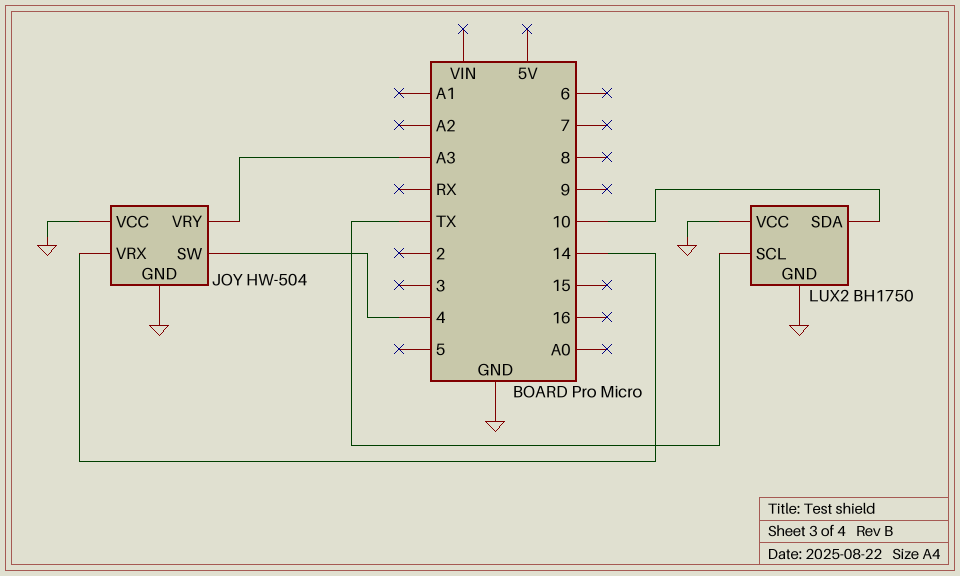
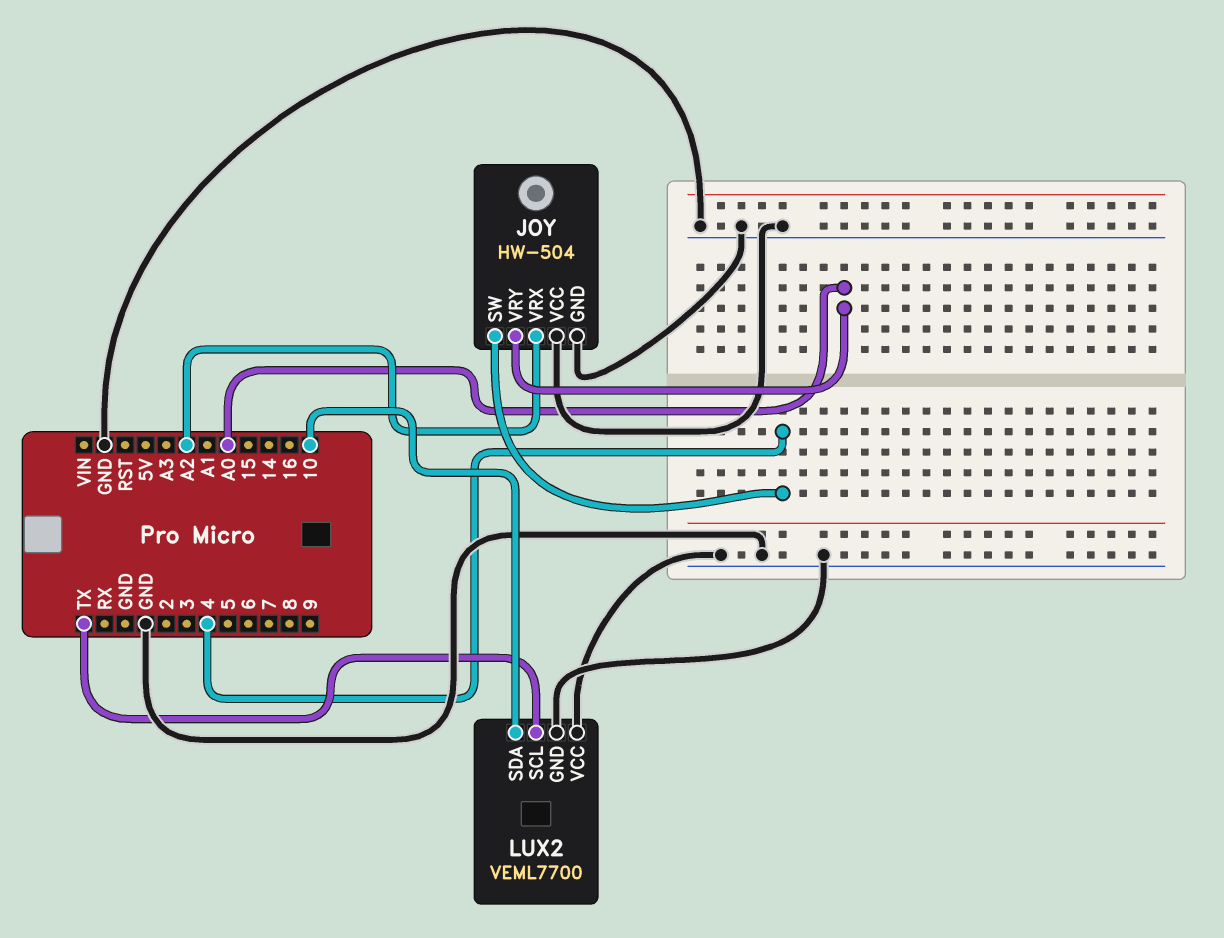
JOY pin VRX: 14 -> A2
JOY pin VRY: A3 -> A0
LUX2: BH1750 -> VEML7700

